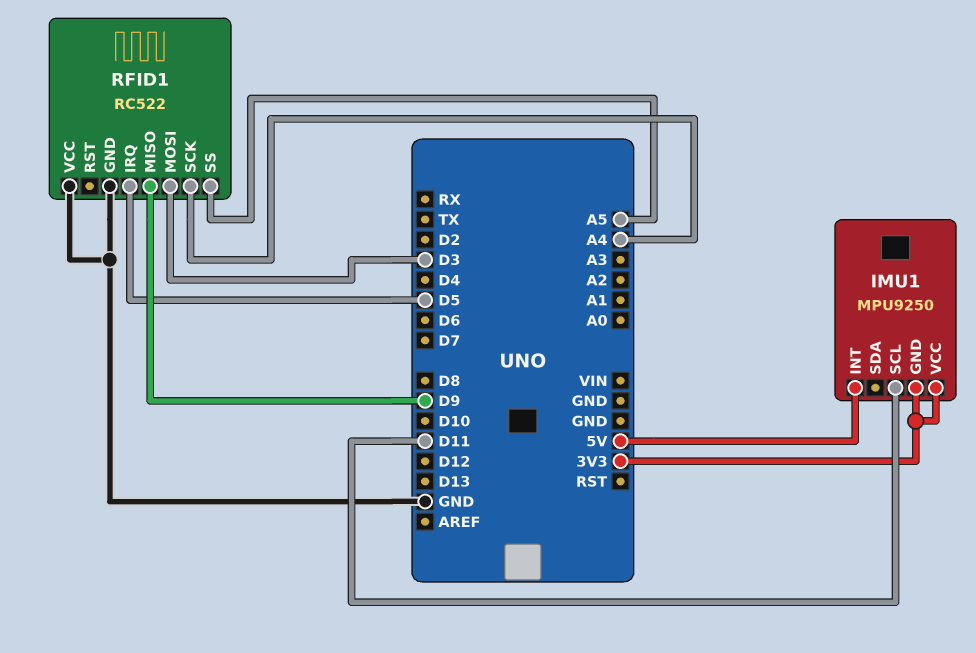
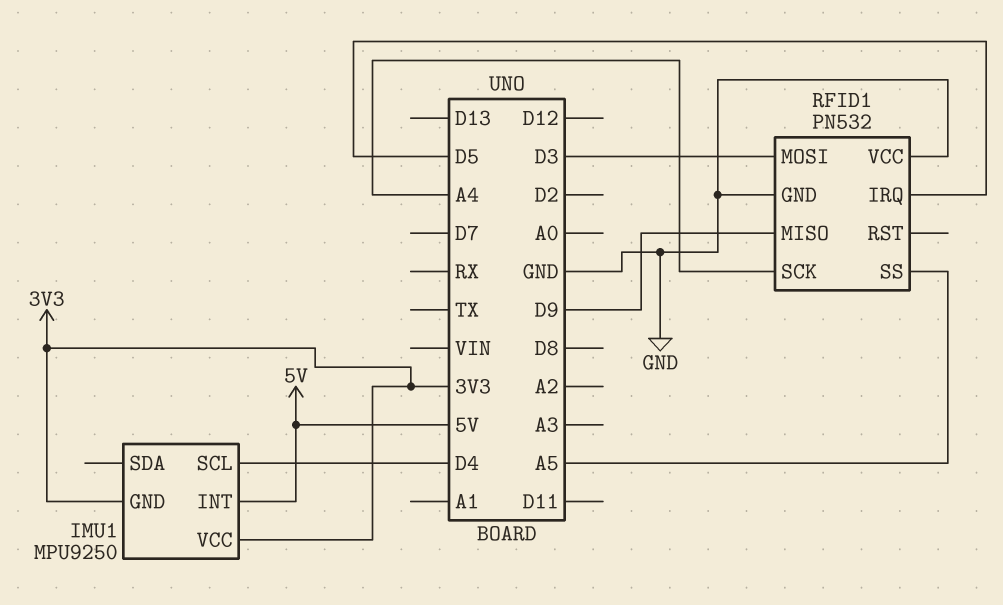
IMU1 pin SCL: D11 -> D4
RFID1: RC522 -> PN532

